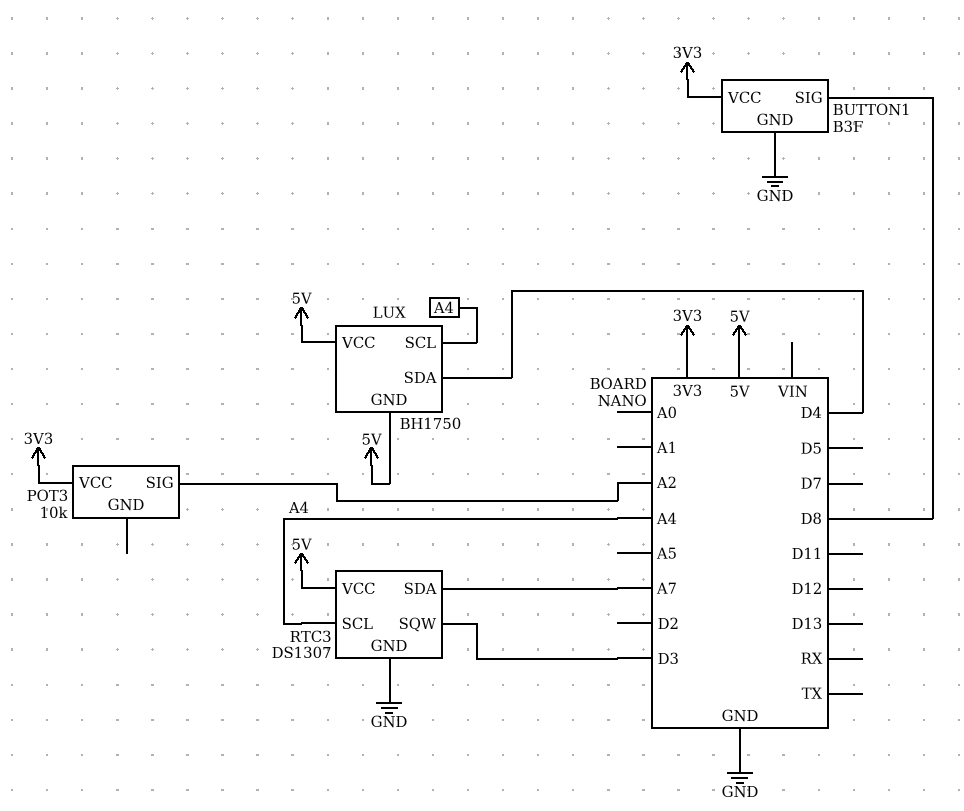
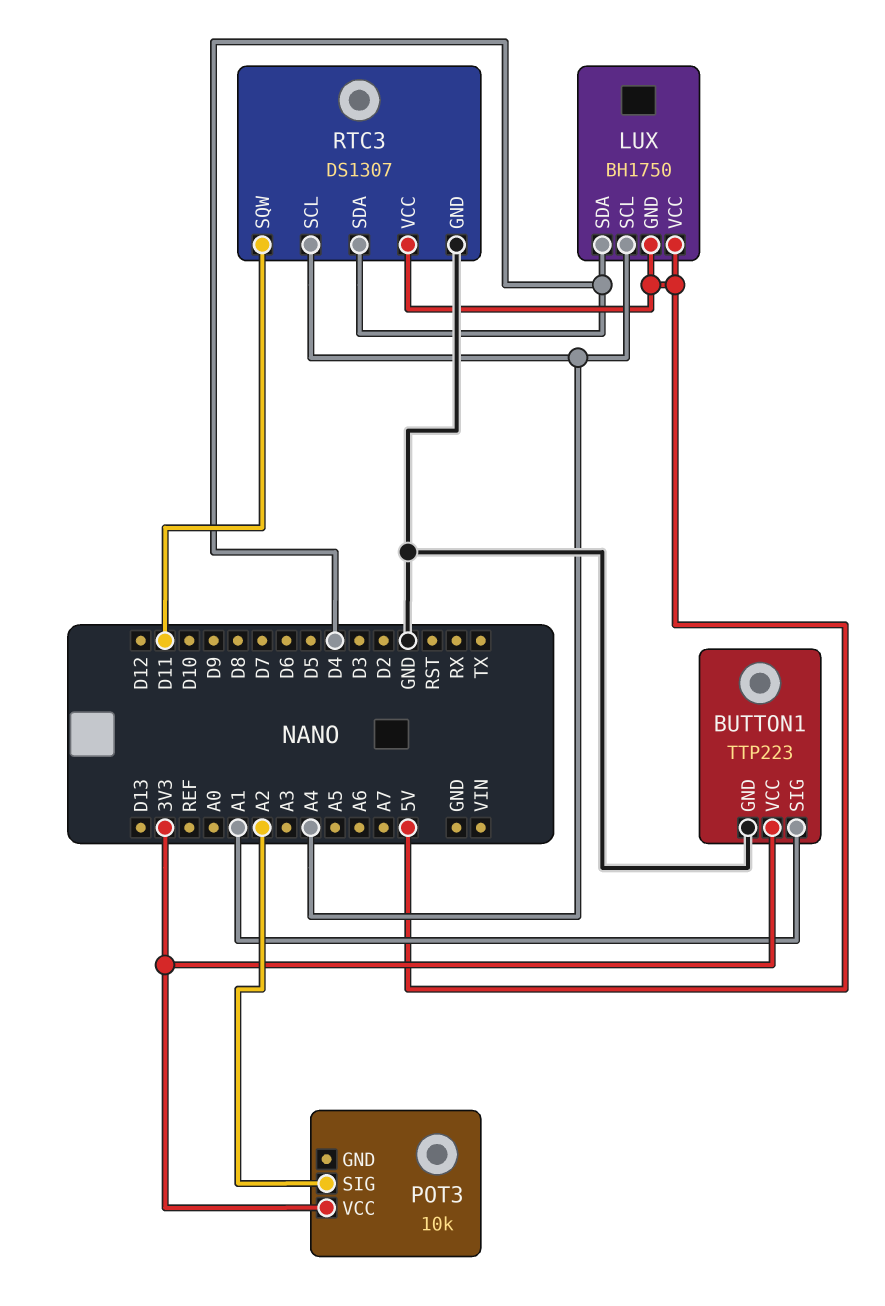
BUTTON1: B3F -> TTP223
BUTTON1 pin SIG: D8 -> A1
RTC3 pin SDA: A7 -> D4
RTC3 pin SQW: D3 -> D11

